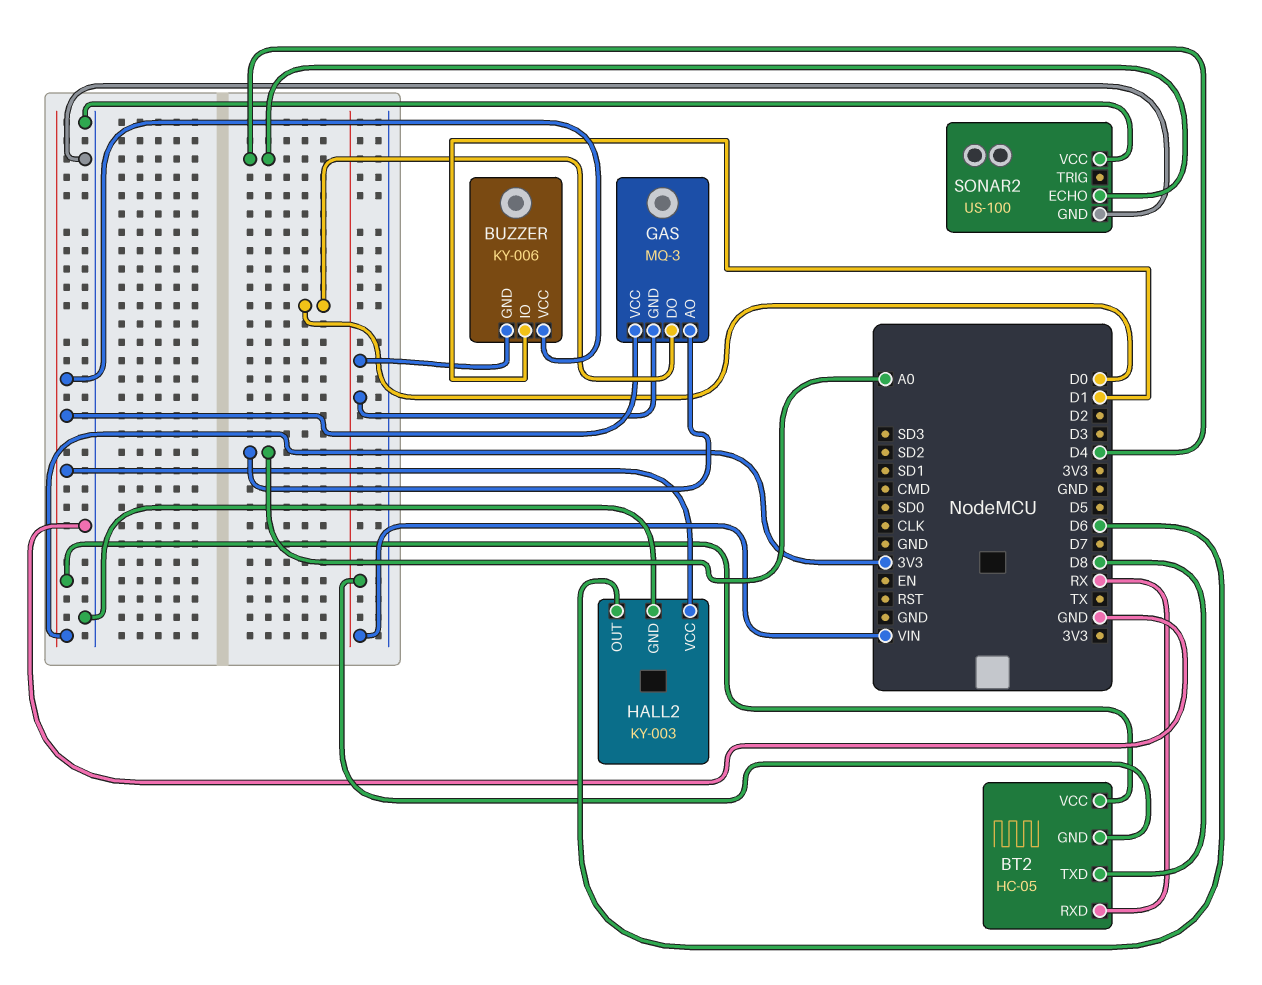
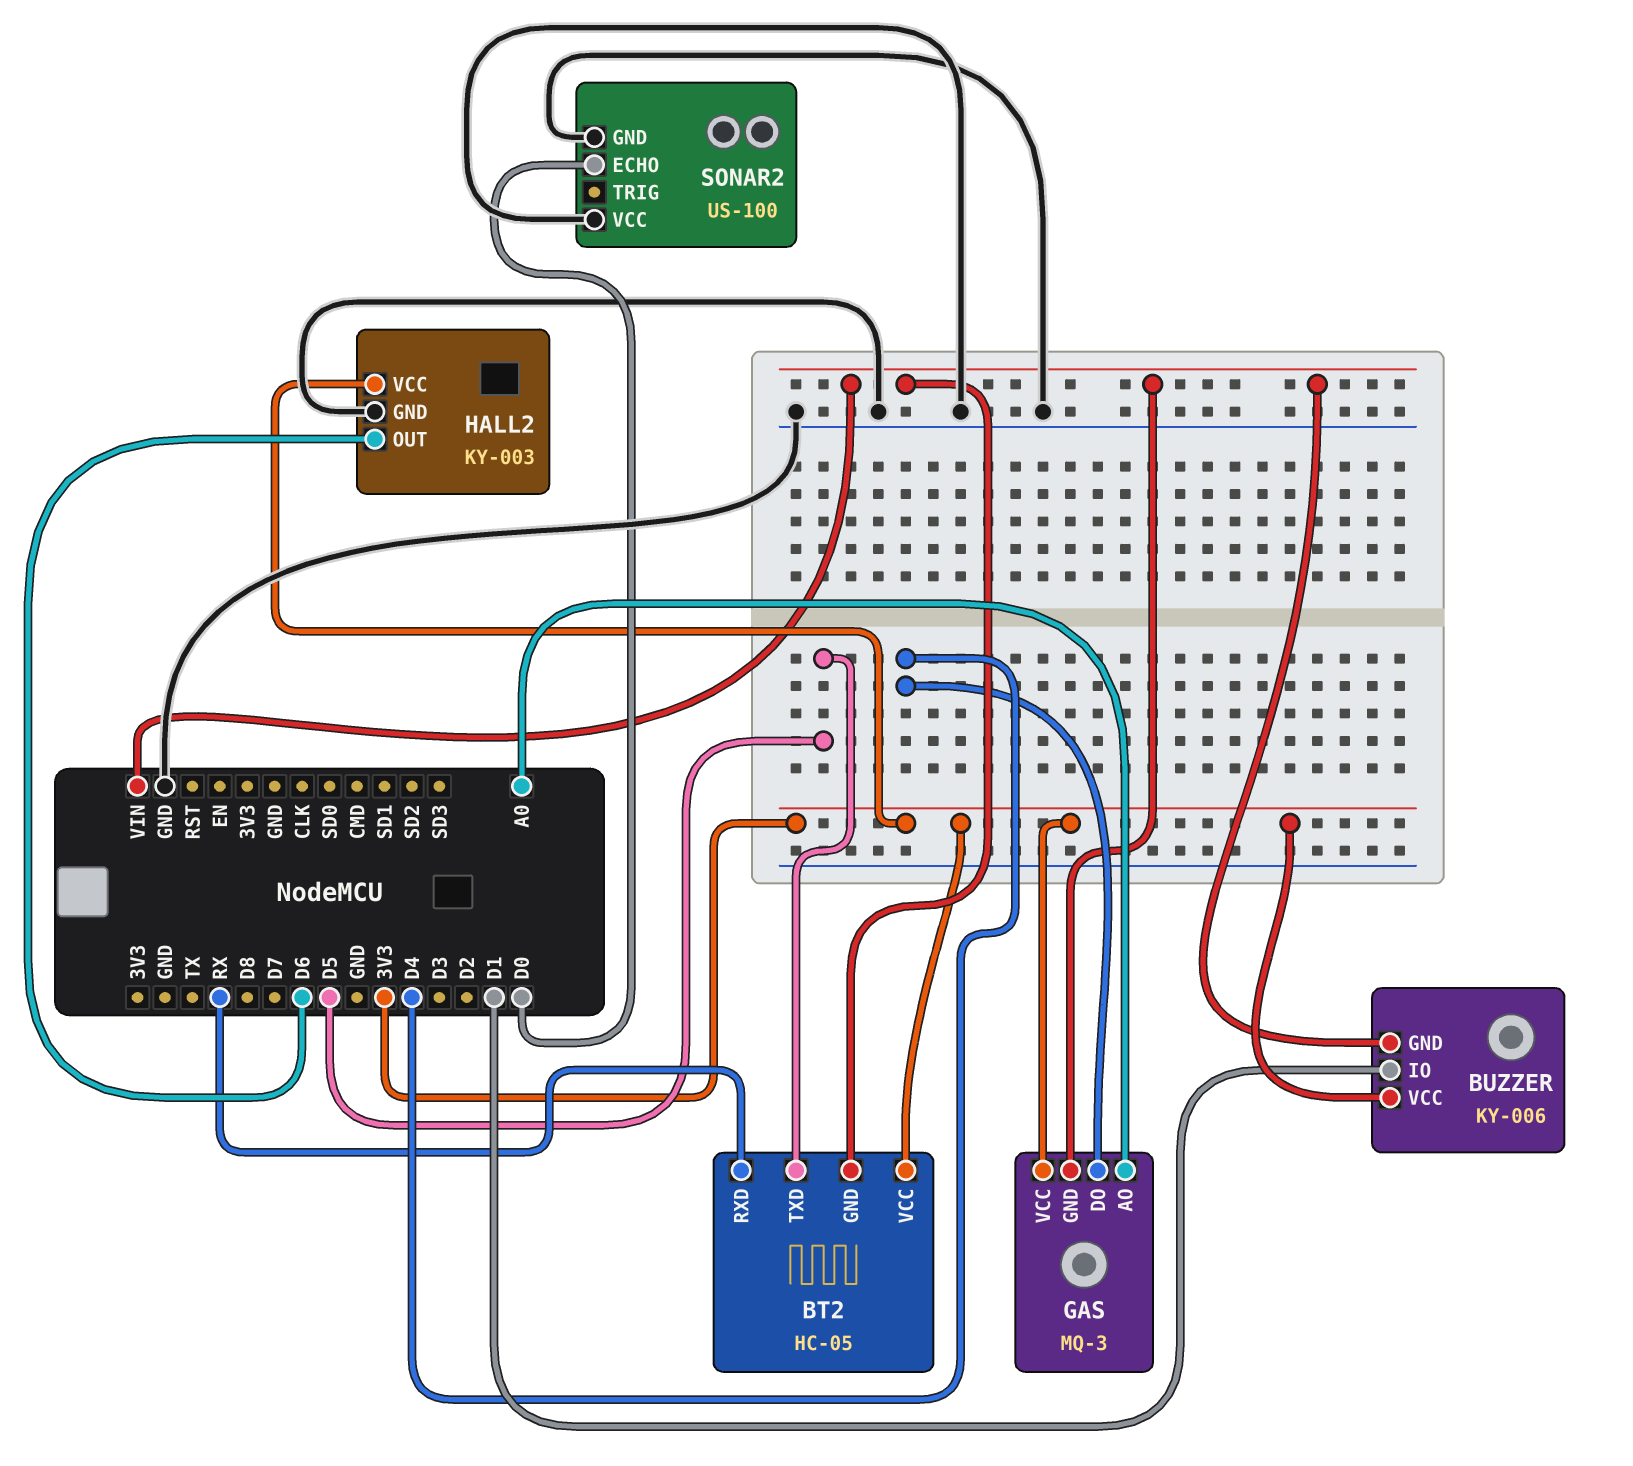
BT2 pin TXD: D8 -> D5
GAS pin DO: D0 -> D4
SONAR2 pin ECHO: D4 -> D0

